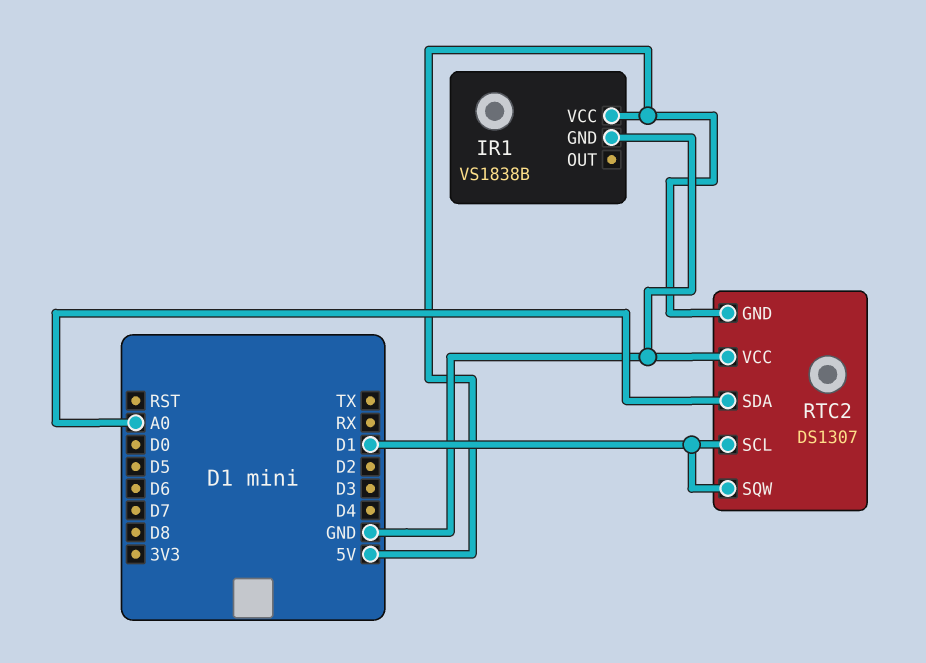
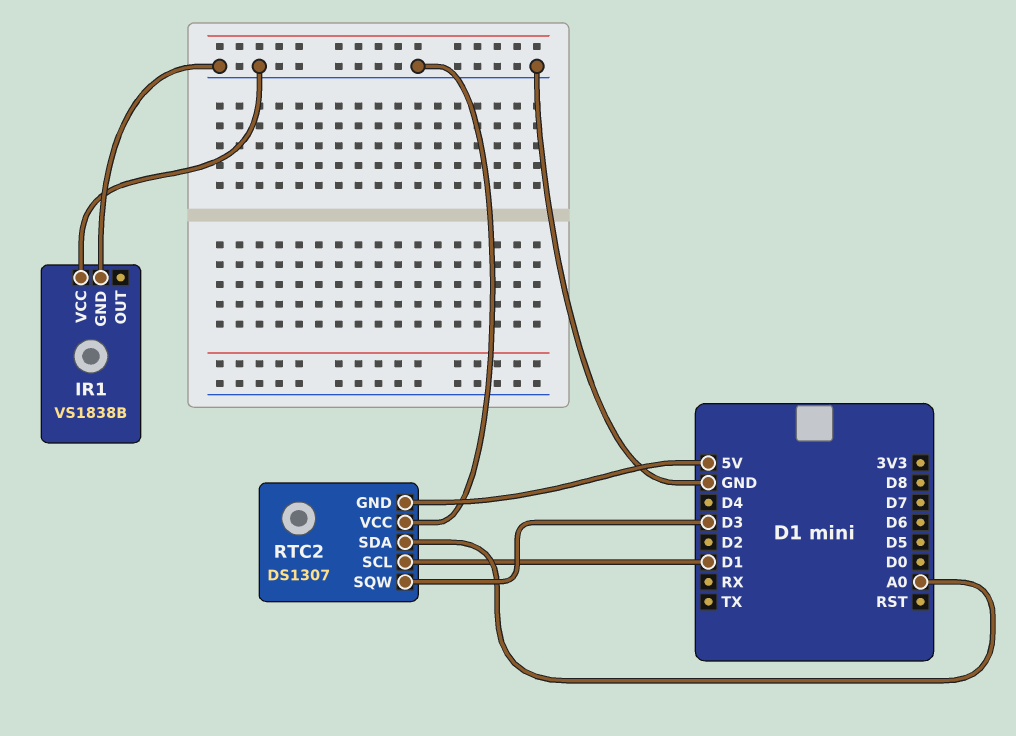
IR1 pin VCC: 5V -> GND
RTC2 pin SQW: D1 -> D3

